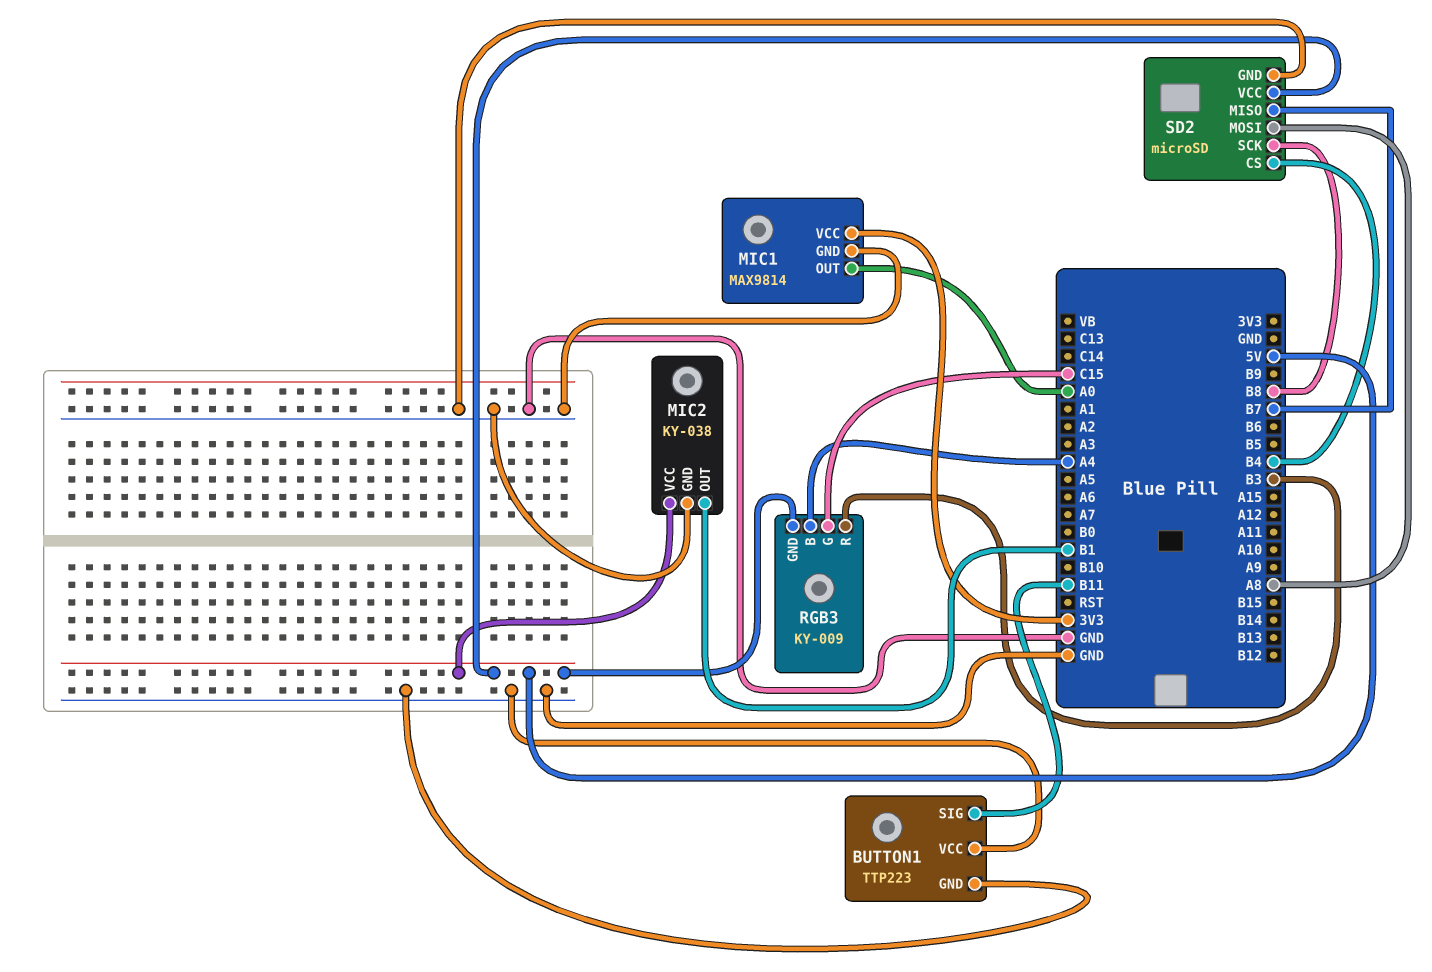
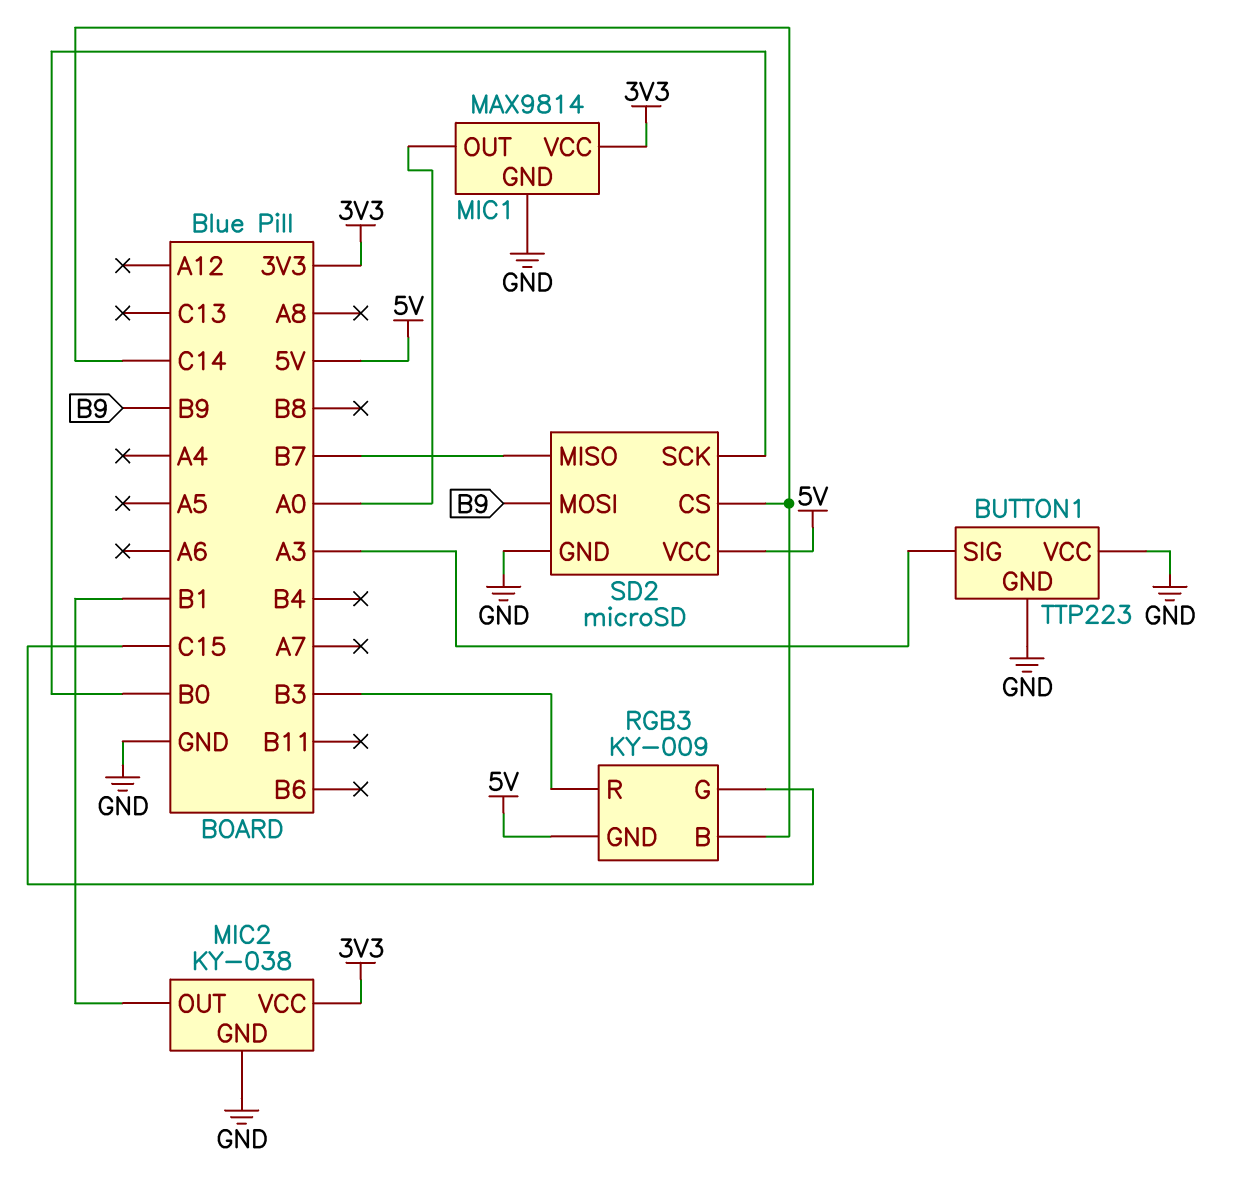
BUTTON1 pin SIG: B11 -> A3
MIC2 pin VCC: 5V -> 3V3
RGB3 pin B: A4 -> C14
SD2 pin CS: B4 -> C14
SD2 pin MOSI: A8 -> B9
SD2 pin SCK: B8 -> B0

